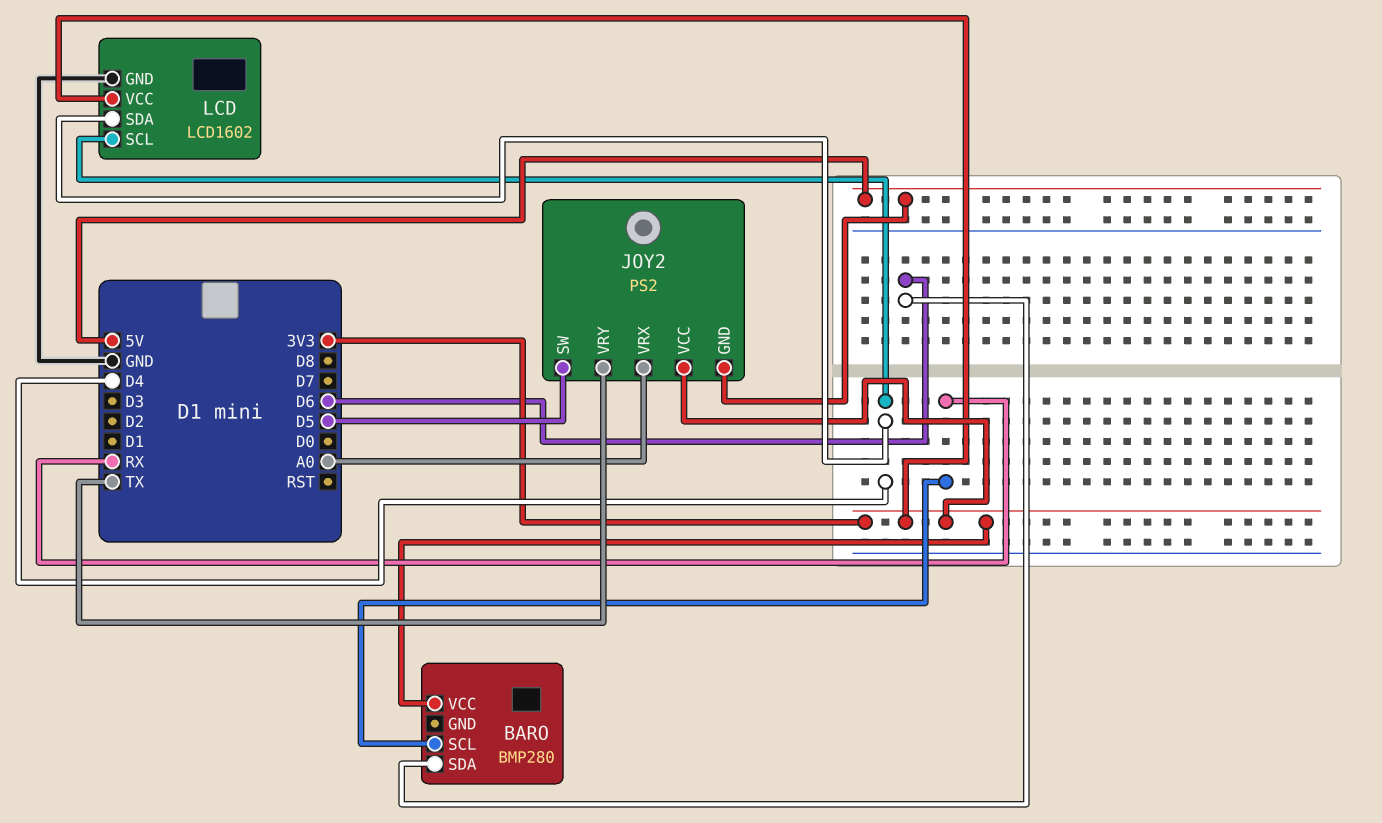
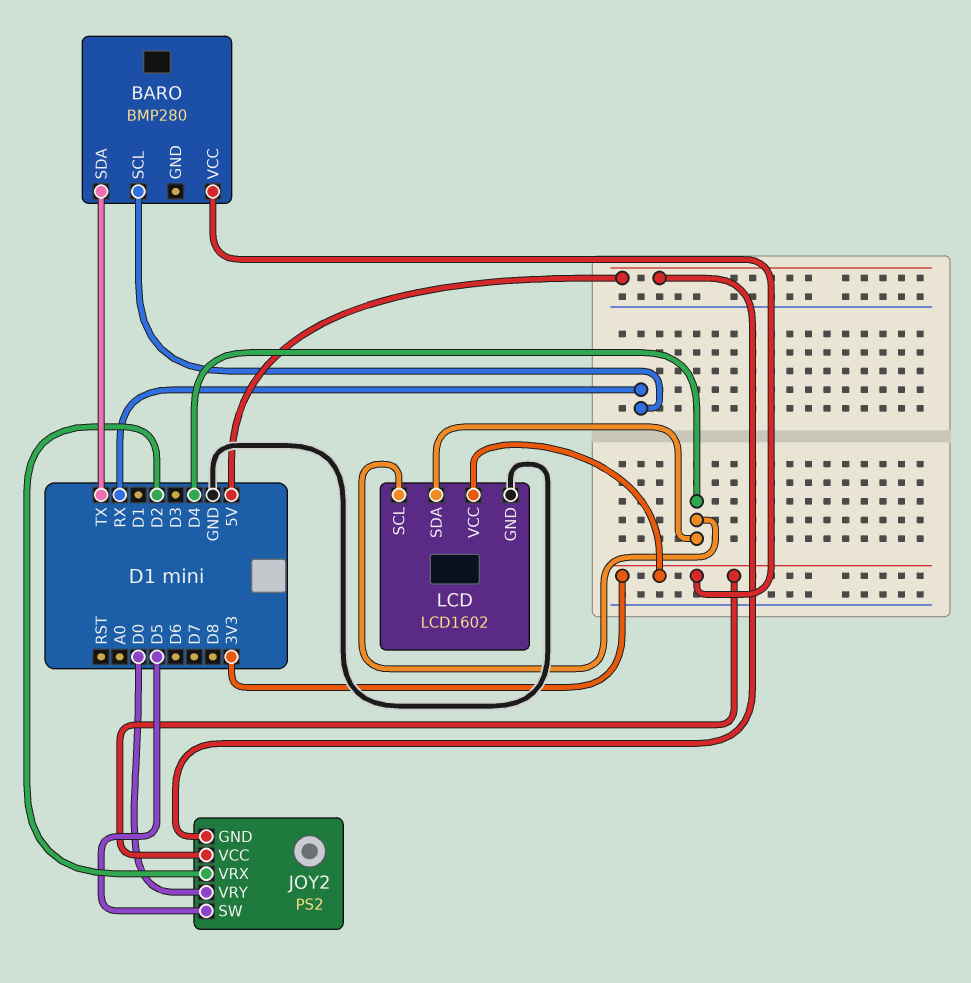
BARO pin SDA: D6 -> TX
JOY2 pin VRX: A0 -> D2
JOY2 pin VRY: TX -> D0

